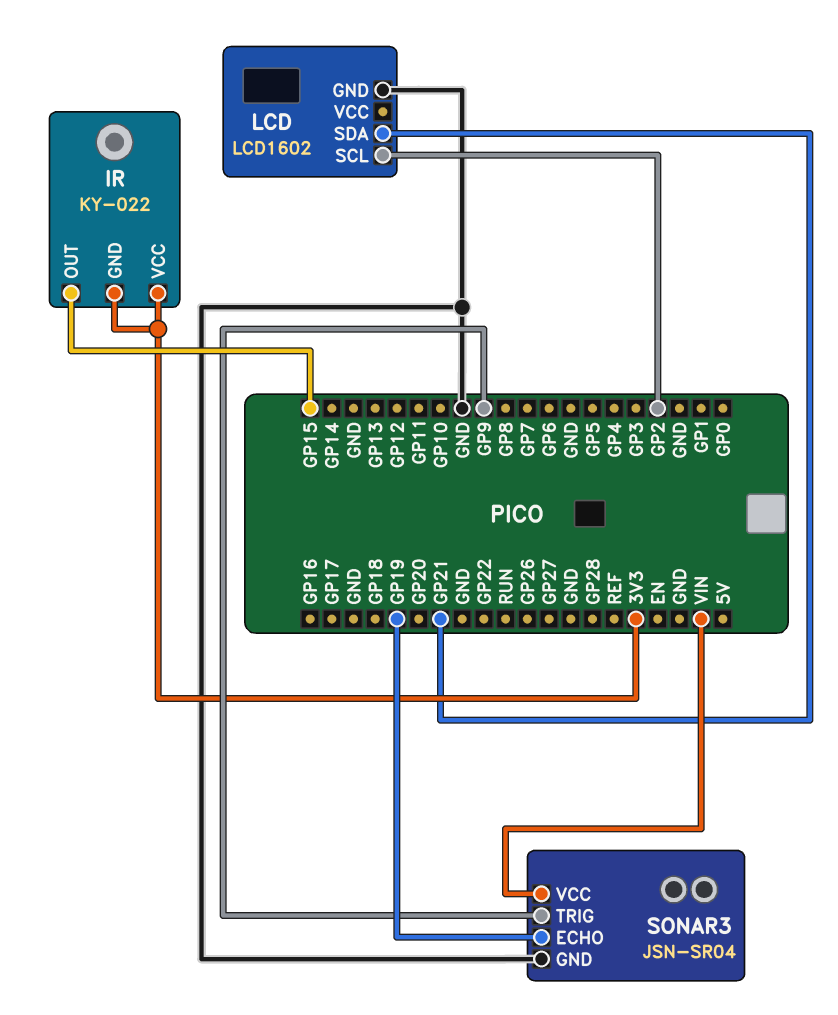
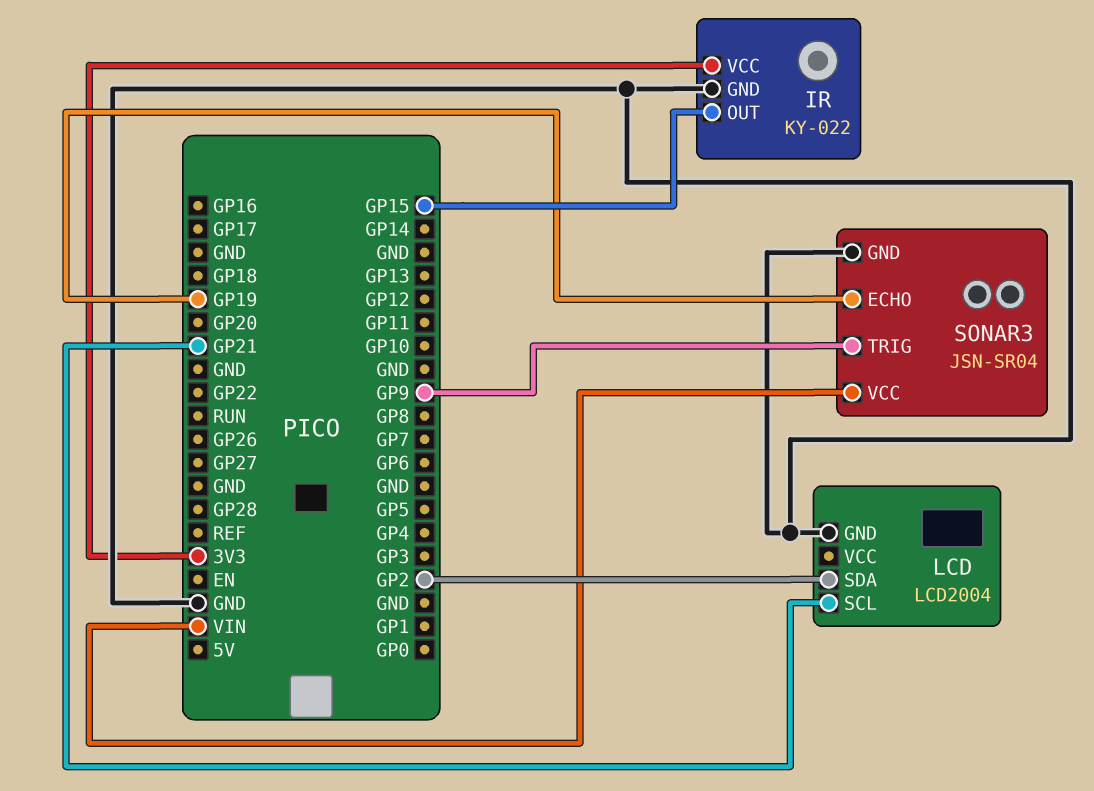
IR pin GND: 3V3 -> GND
LCD: LCD1602 -> LCD2004
LCD pin SCL: GP2 -> GP21
LCD pin SDA: GP21 -> GP2

